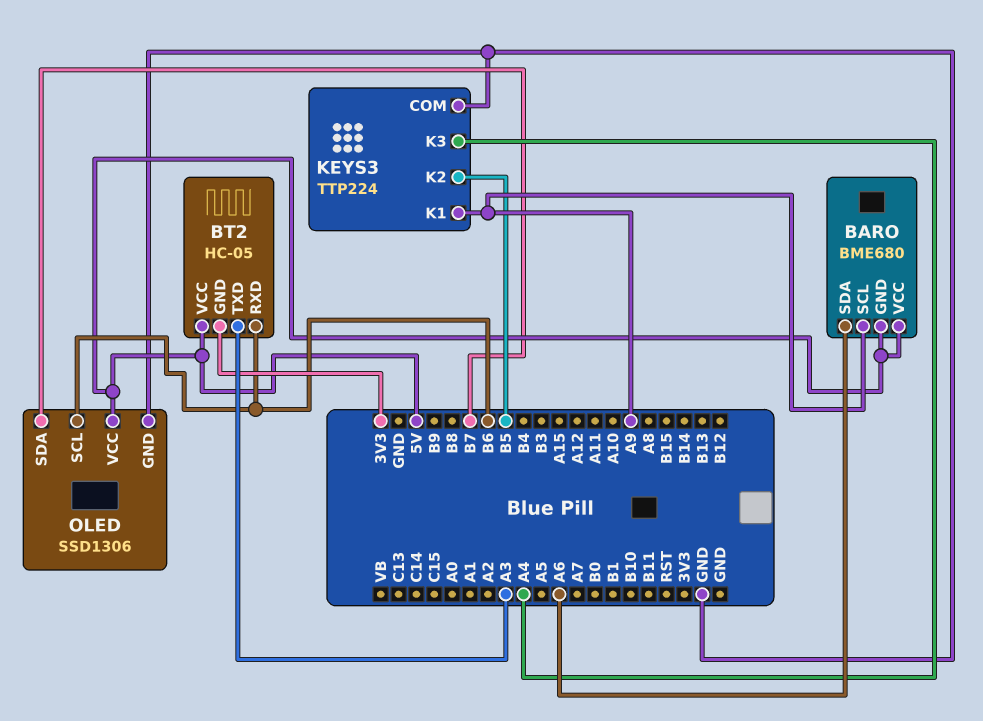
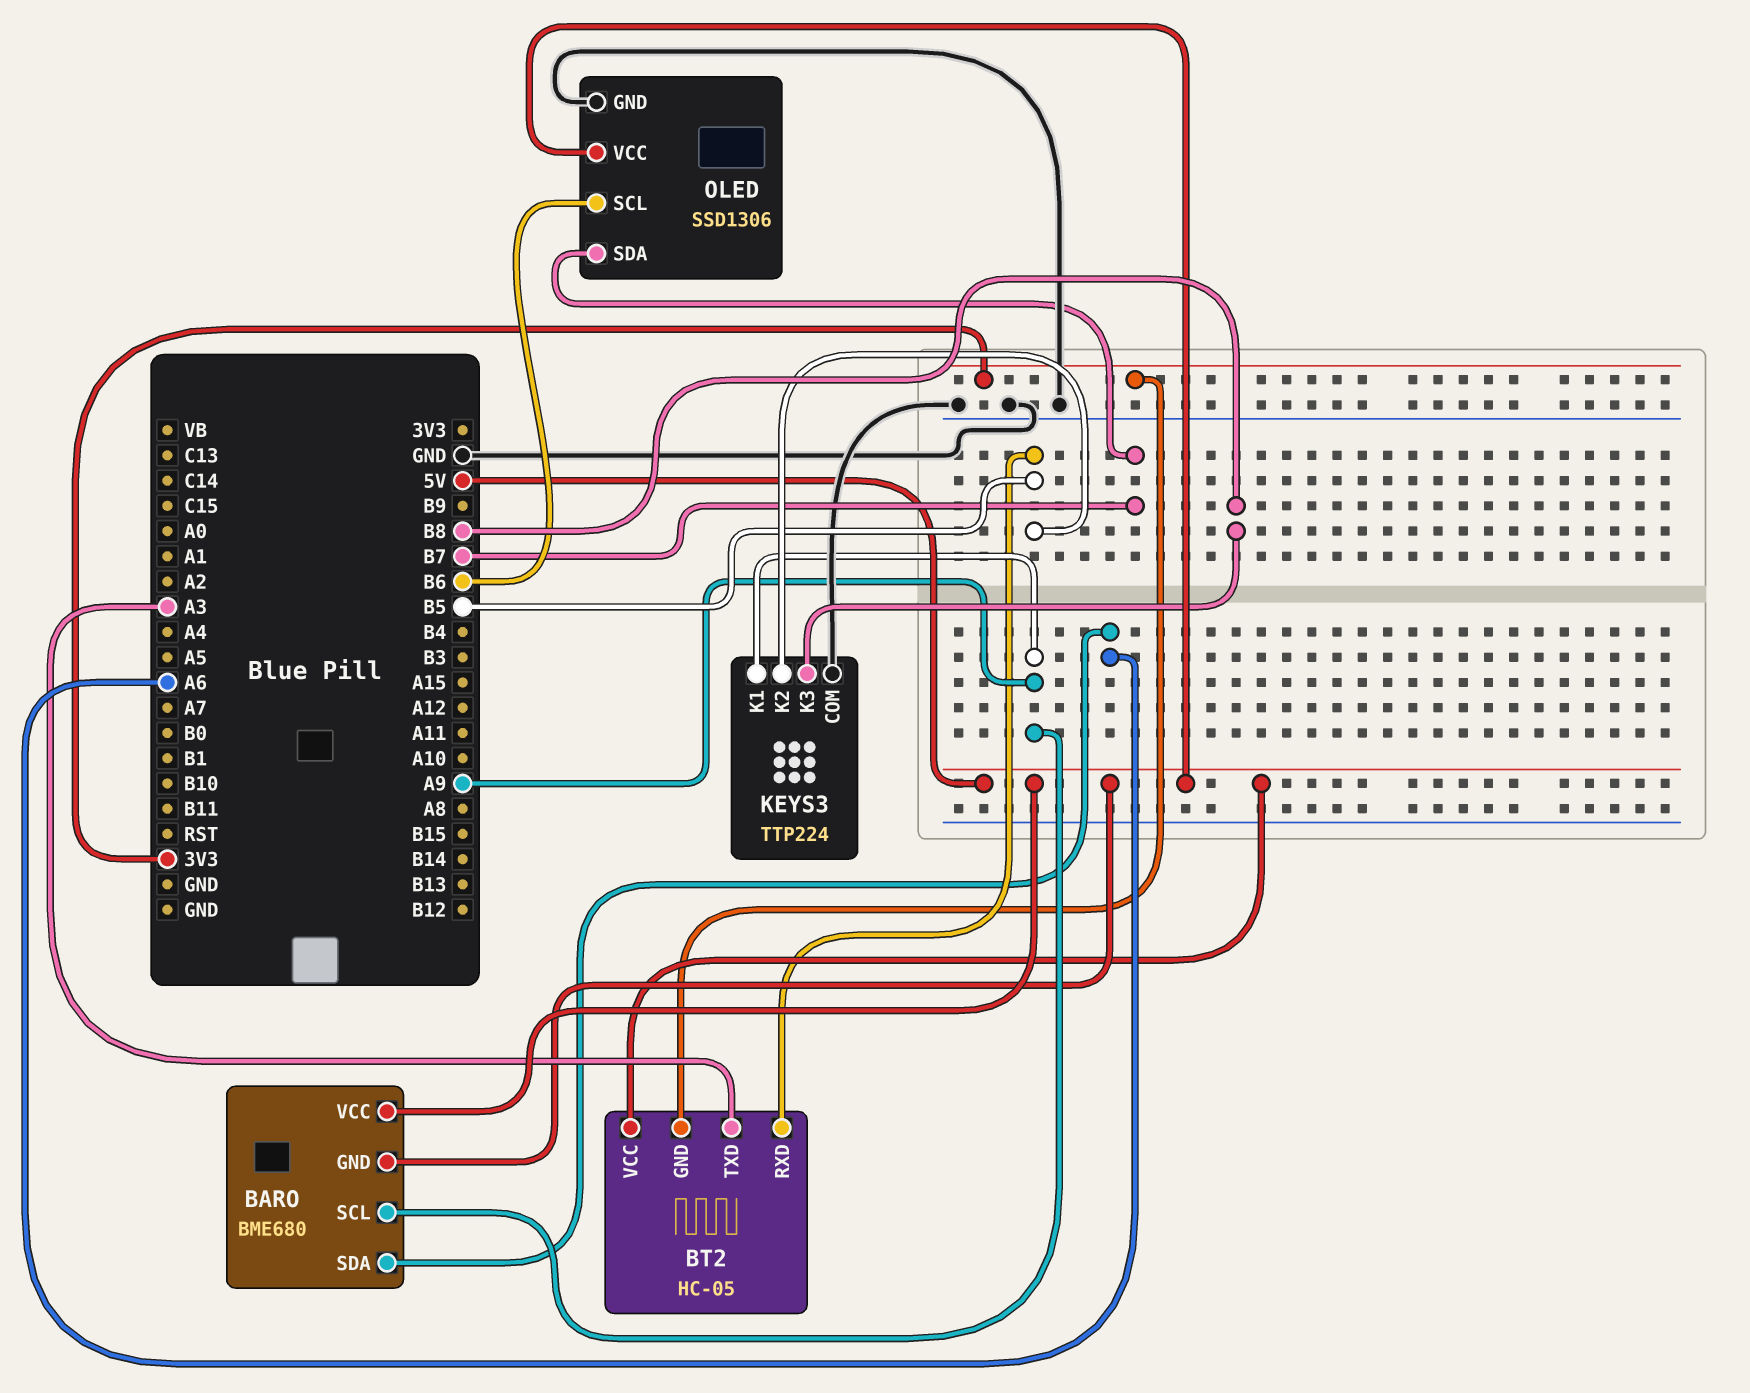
BT2 pin RXD: B6 -> B5
KEYS3 pin K3: A4 -> B8

